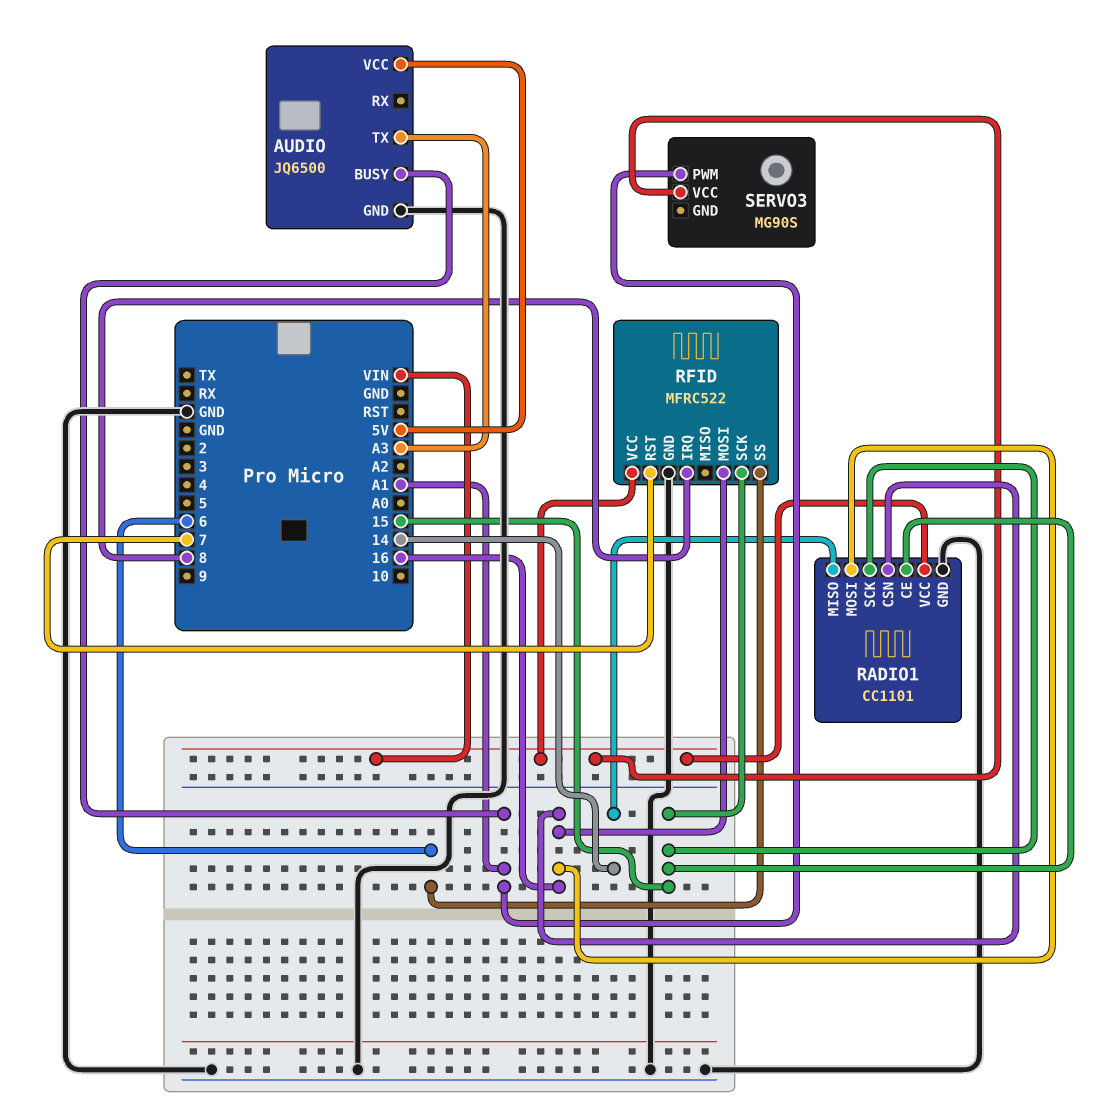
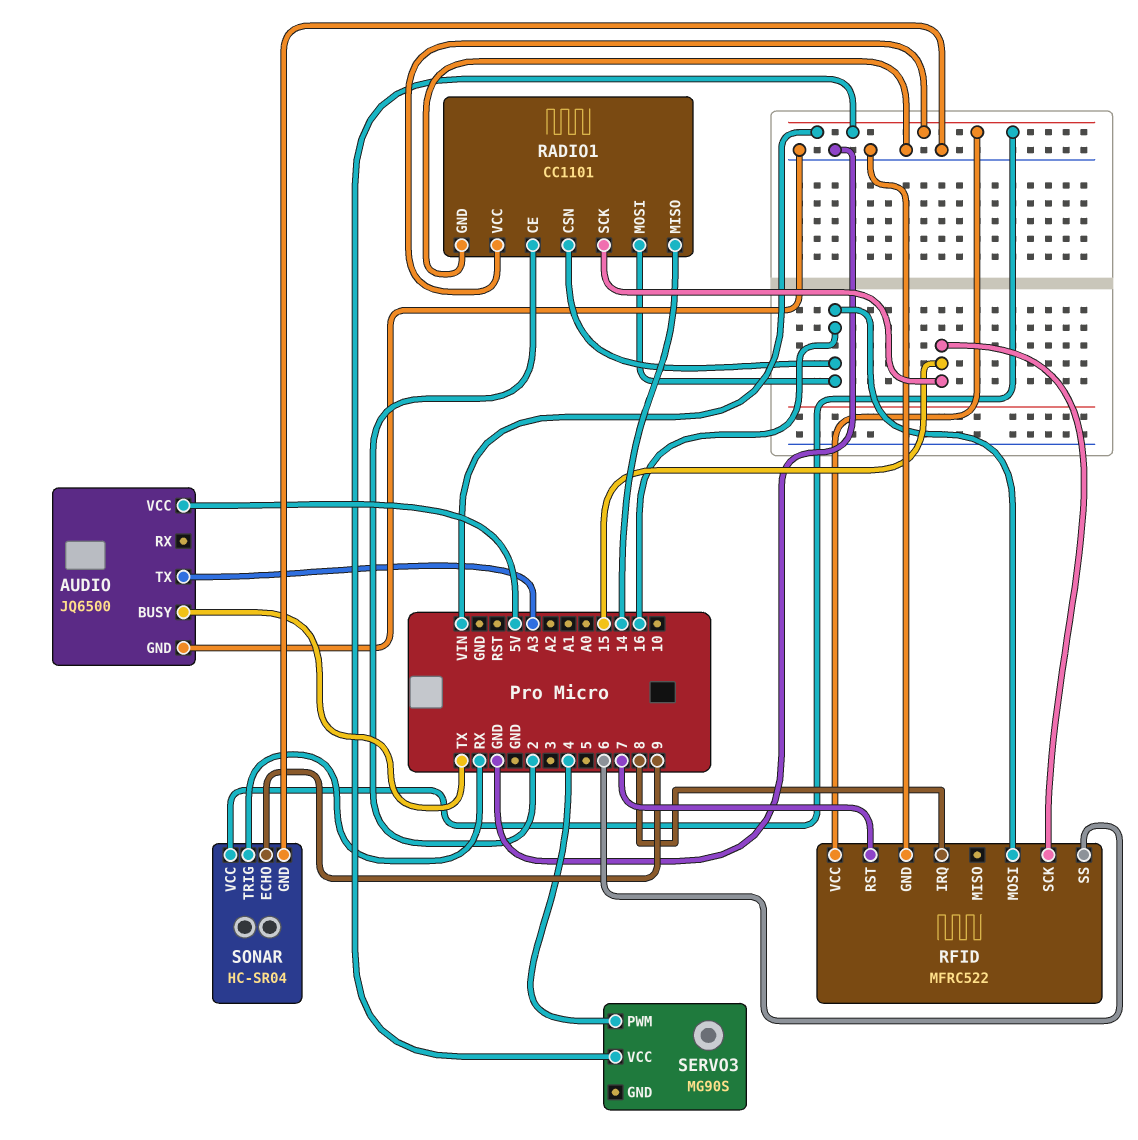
AUDIO pin BUSY: A1 -> TX
RADIO1 pin CE: 15 -> 2
SERVO3 pin PWM: A1 -> 4
SONAR: none -> HC-SR04
SONAR pin ECHO: none -> 9
SONAR pin GND: none -> GND
SONAR pin TRIG: none -> RX
SONAR pin VCC: none -> VIN

